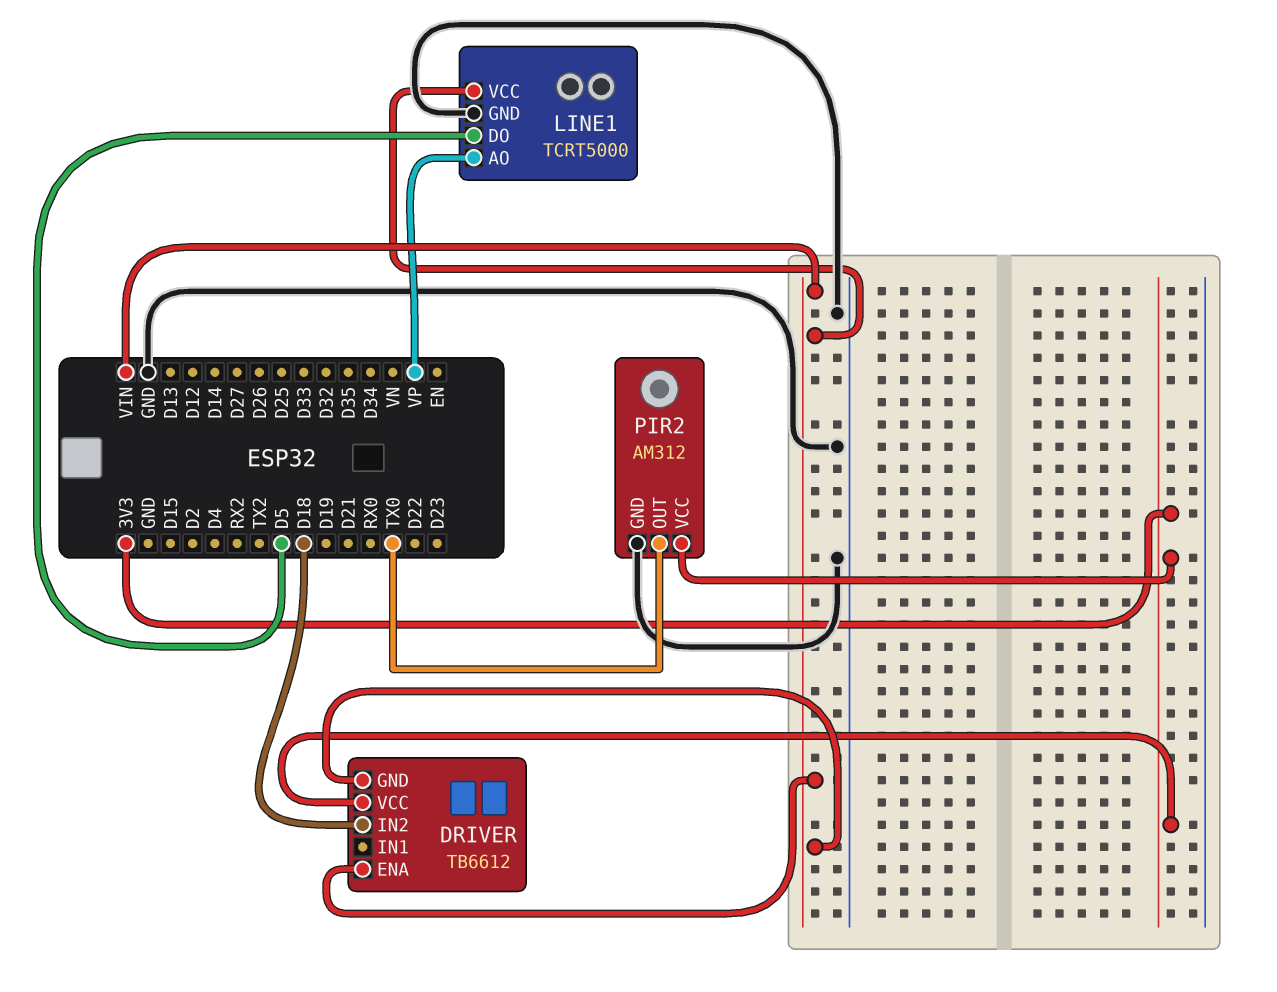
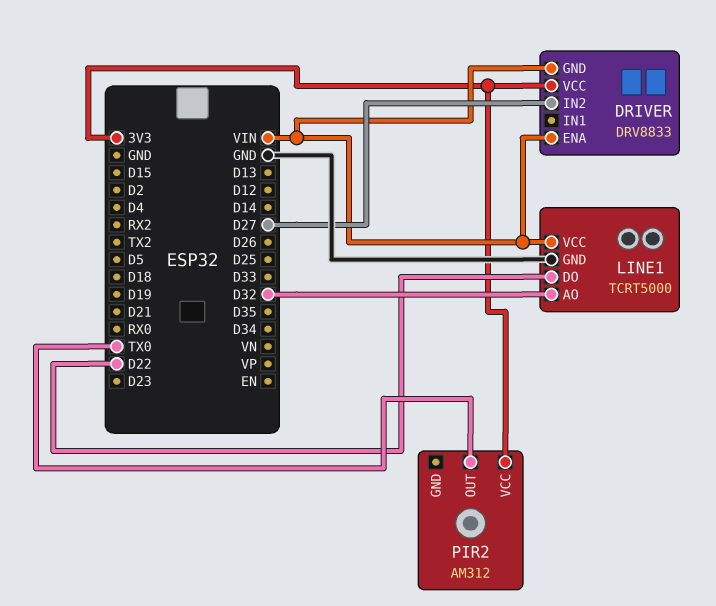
DRIVER: TB6612 -> DRV8833
DRIVER pin IN2: D18 -> D27
LINE1 pin AO: VP -> D32
LINE1 pin DO: D5 -> D22
PIR2 pin GND: GND -> none

